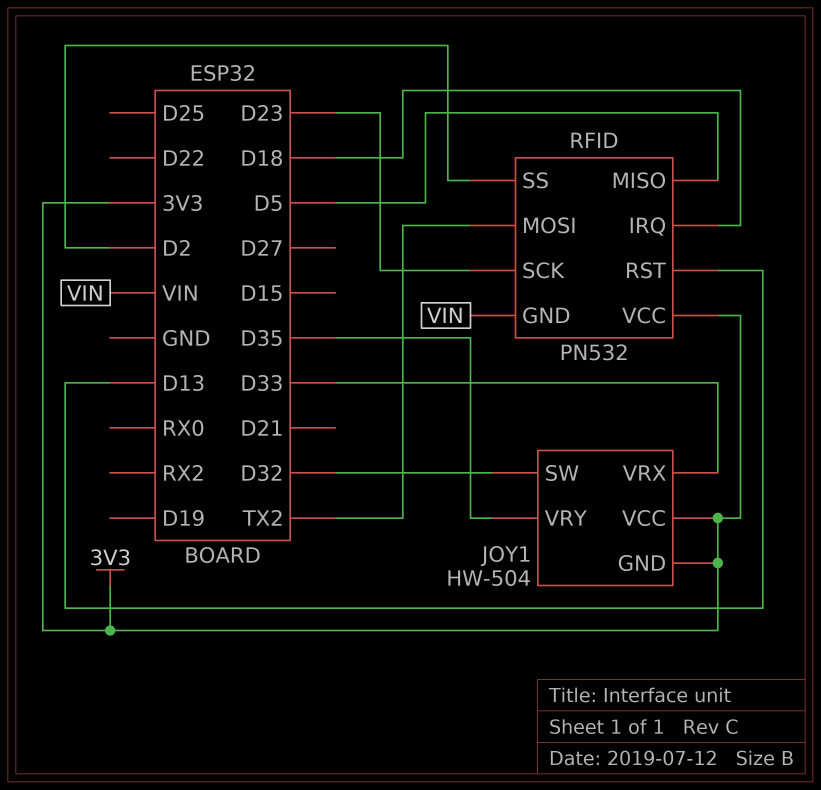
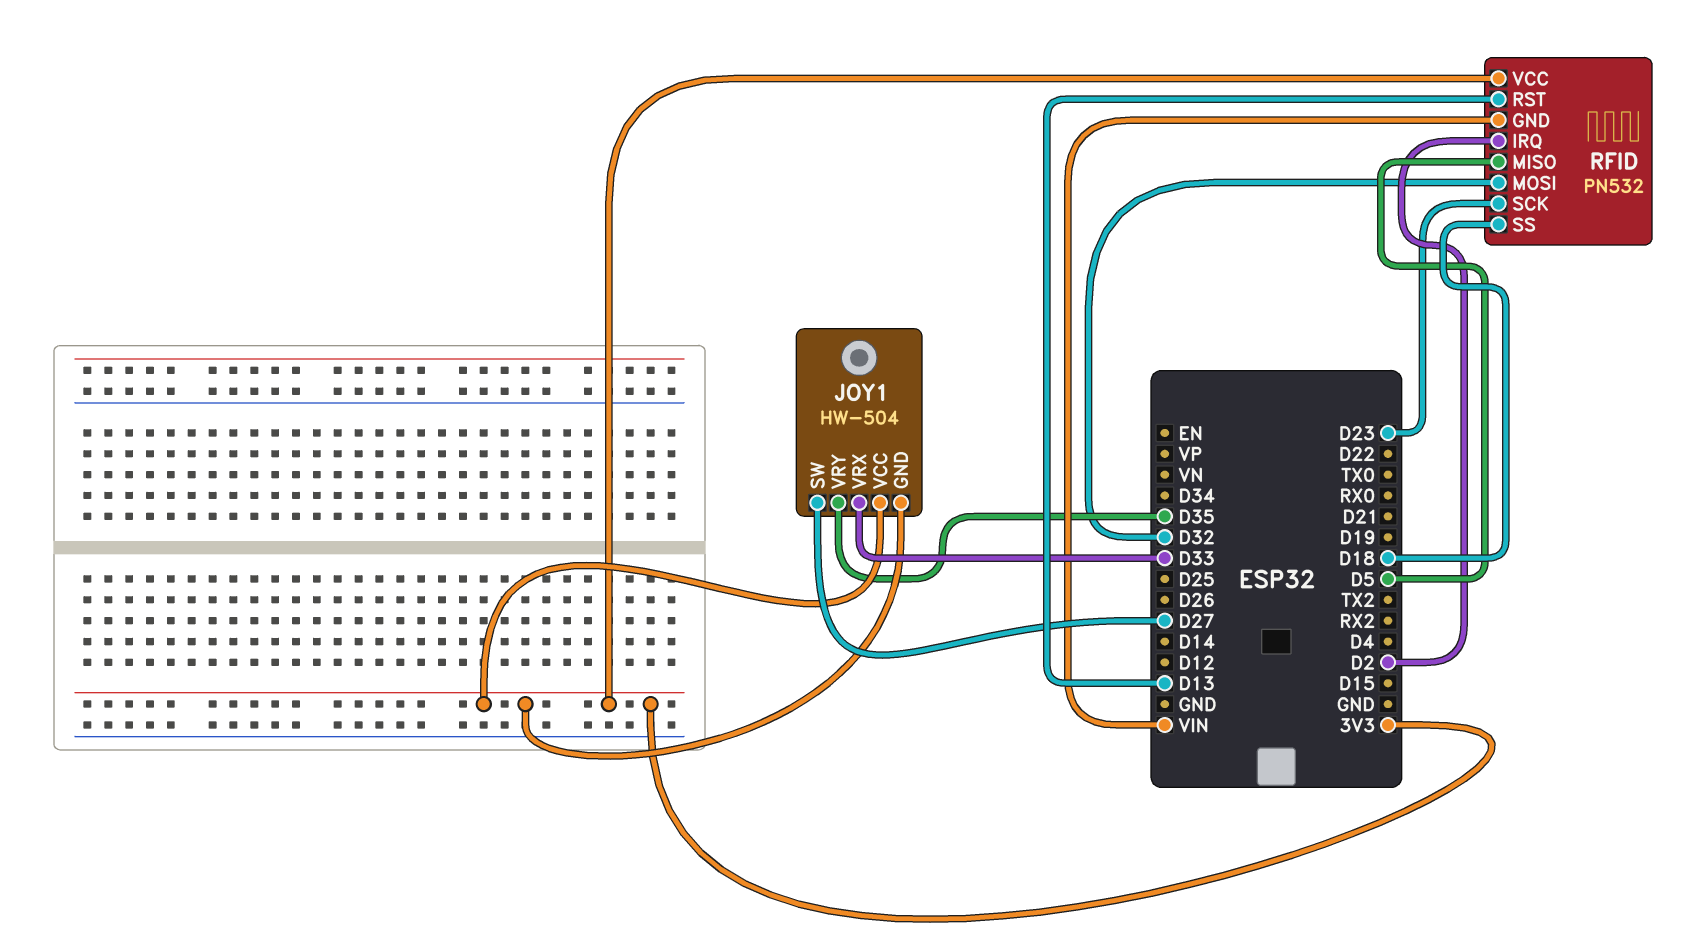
JOY1 pin SW: D32 -> D27
RFID pin IRQ: D18 -> D2
RFID pin MOSI: TX2 -> D32
RFID pin SS: D2 -> D18

